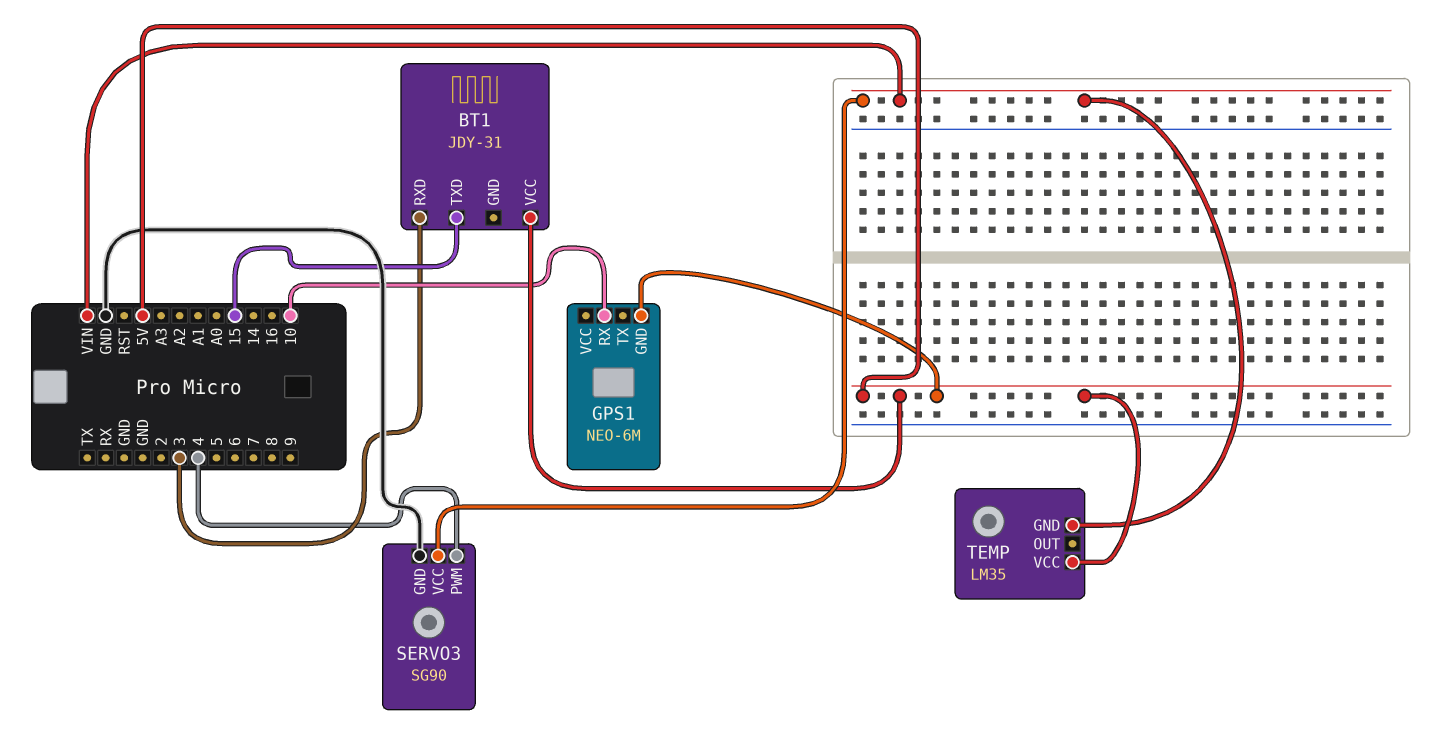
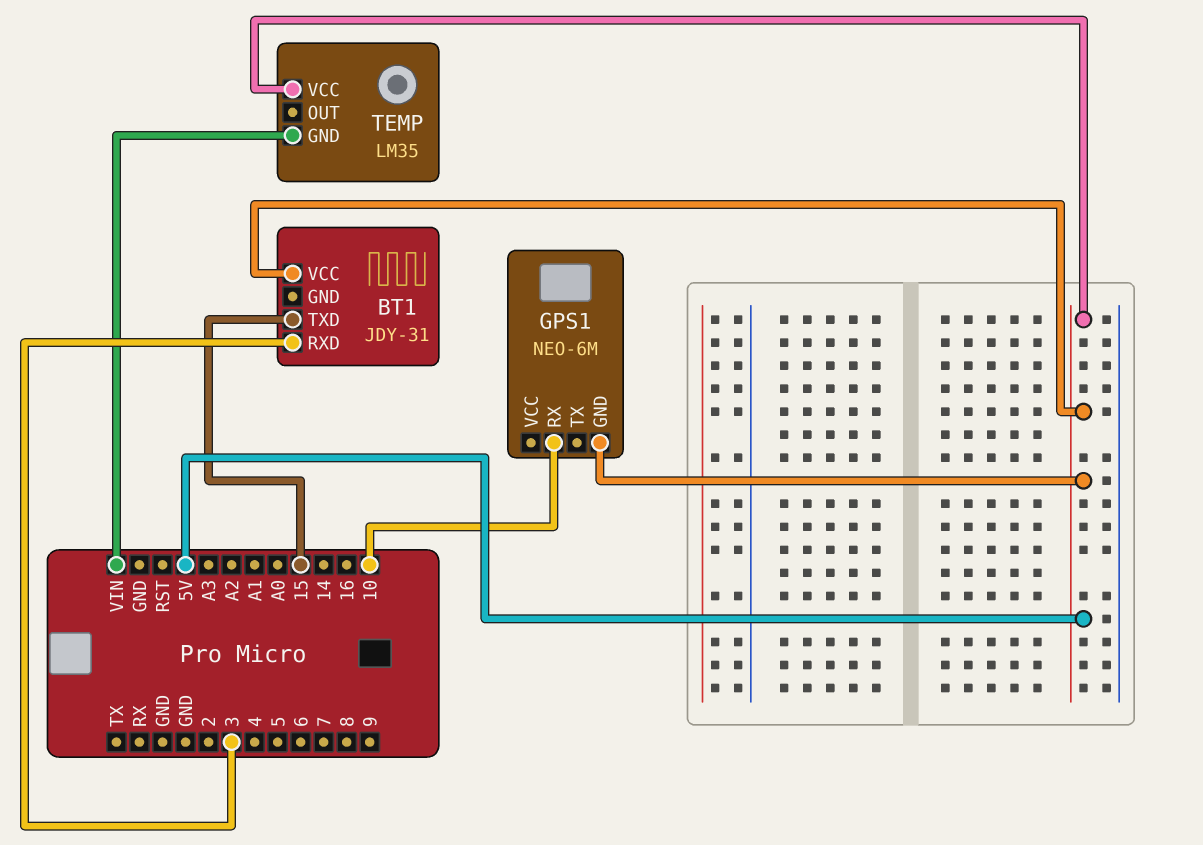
SERVO3: SG90 -> none
SERVO3 pin GND: GND -> none
SERVO3 pin PWM: 4 -> none
SERVO3 pin VCC: VIN -> none

